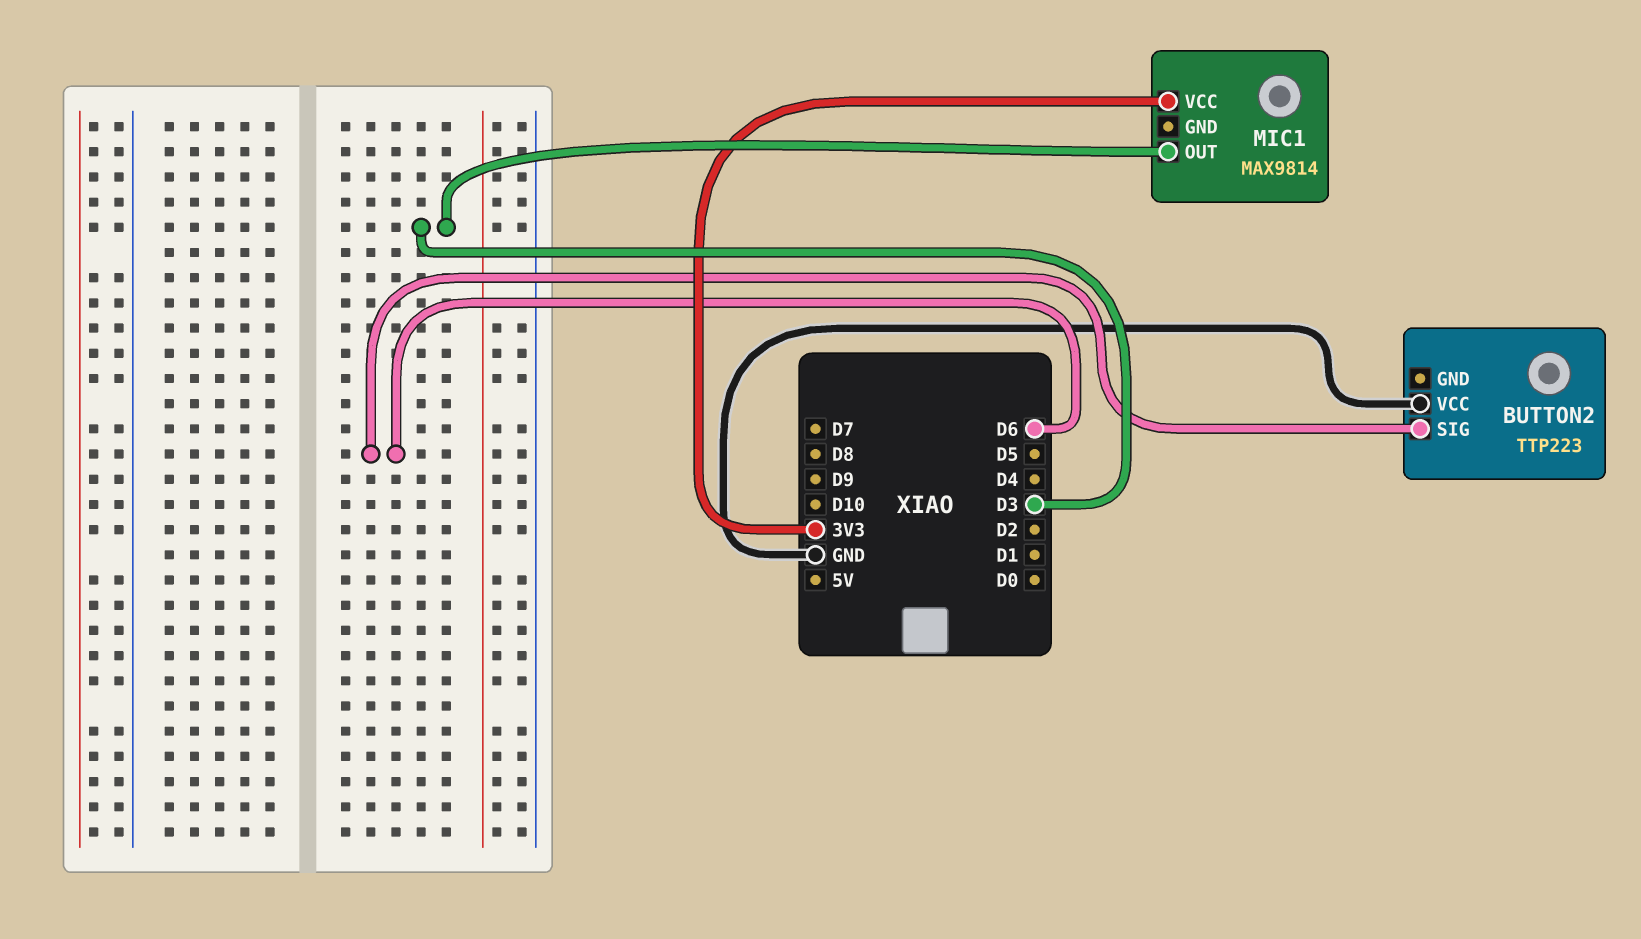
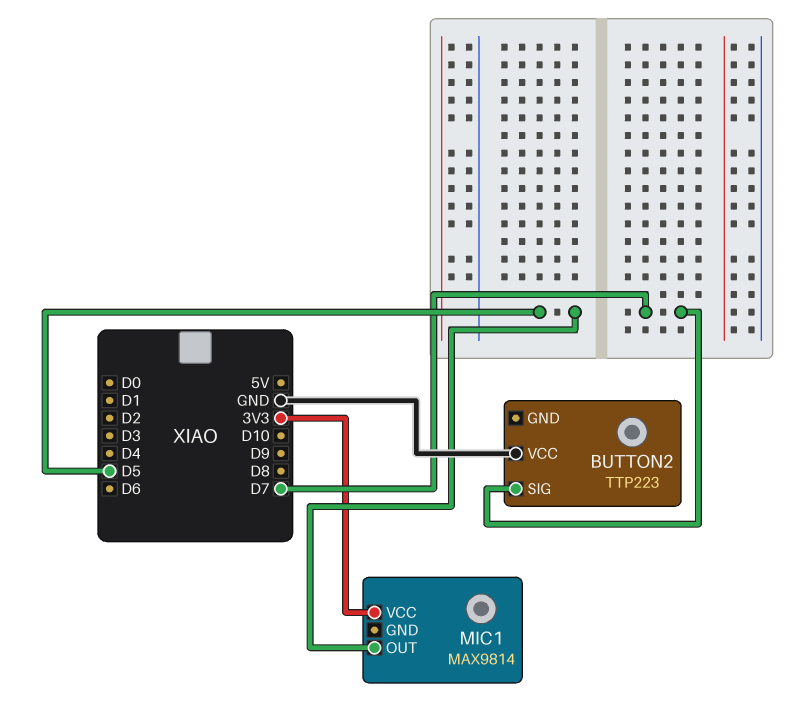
BUTTON2 pin SIG: D6 -> D7
MIC1 pin OUT: D3 -> D5

